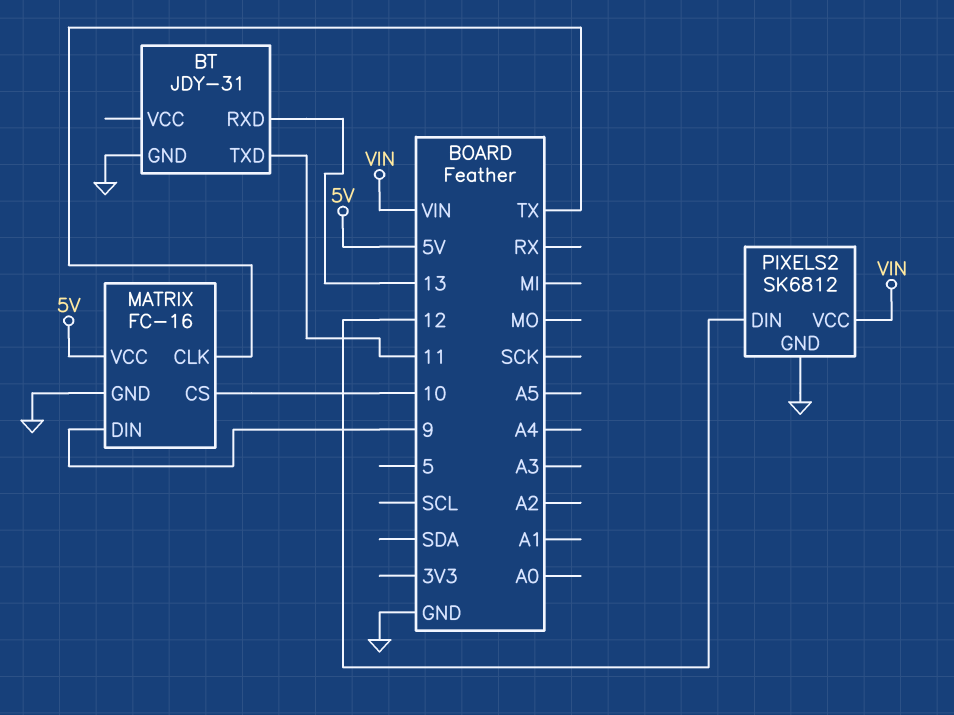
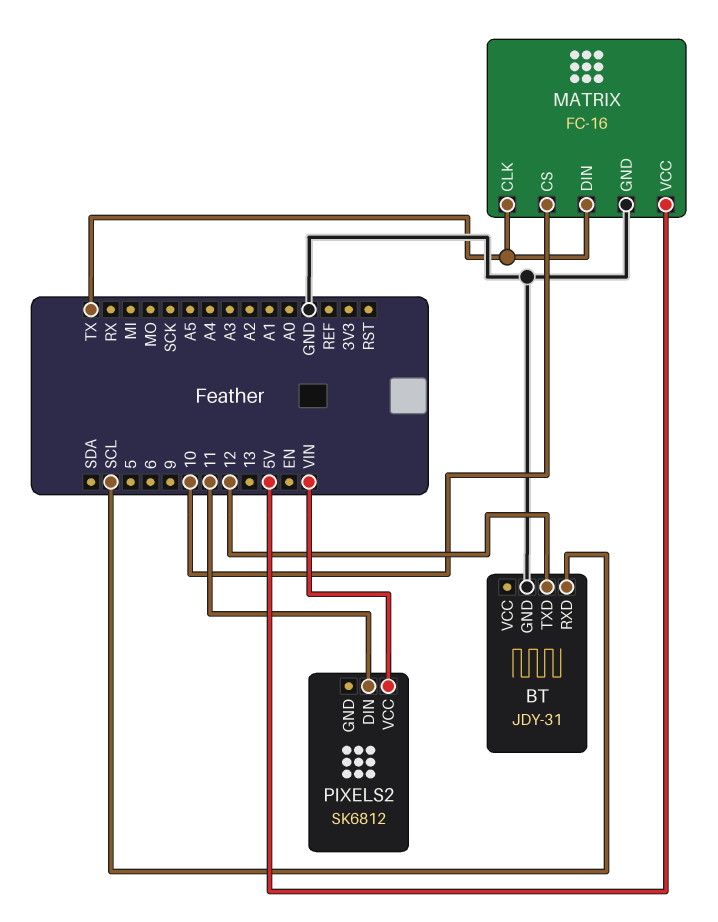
BT pin RXD: 13 -> SCL
BT pin TXD: 11 -> 12
MATRIX pin DIN: 9 -> TX
PIXELS2 pin DIN: 12 -> 11
PIXELS2 pin GND: GND -> none

